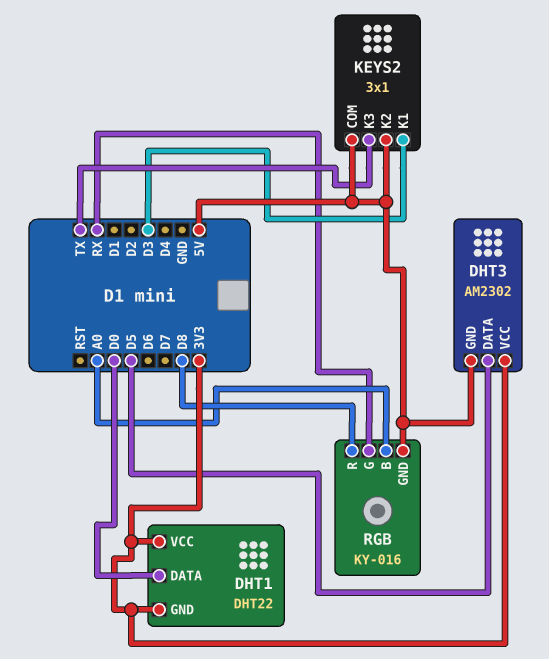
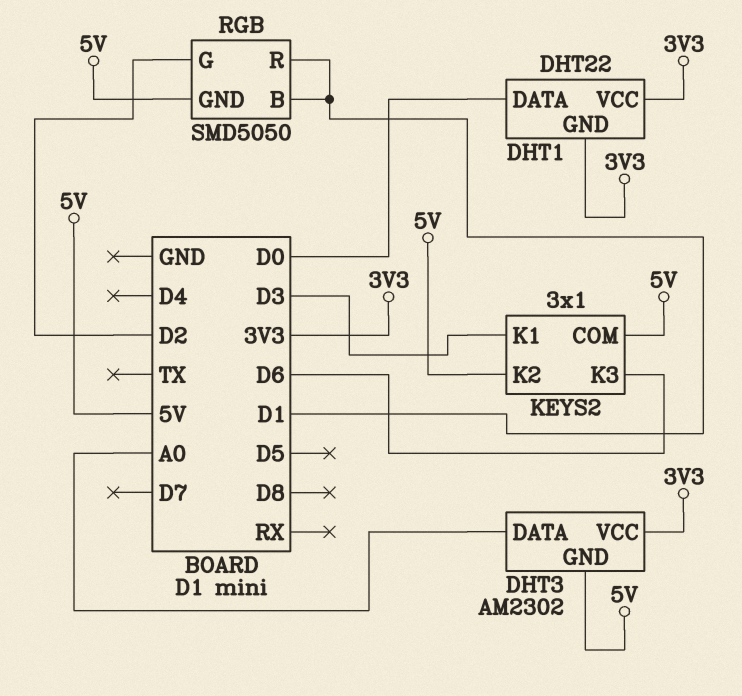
DHT3 pin DATA: D5 -> A0
KEYS2 pin K3: TX -> D6
RGB: KY-016 -> SMD5050
RGB pin B: A0 -> D1
RGB pin G: RX -> D2
RGB pin R: D8 -> D1

